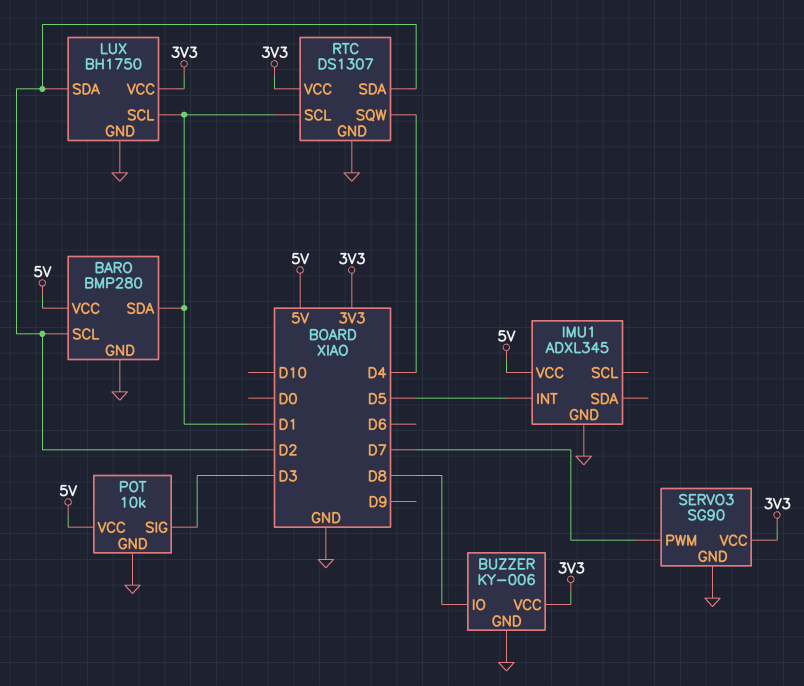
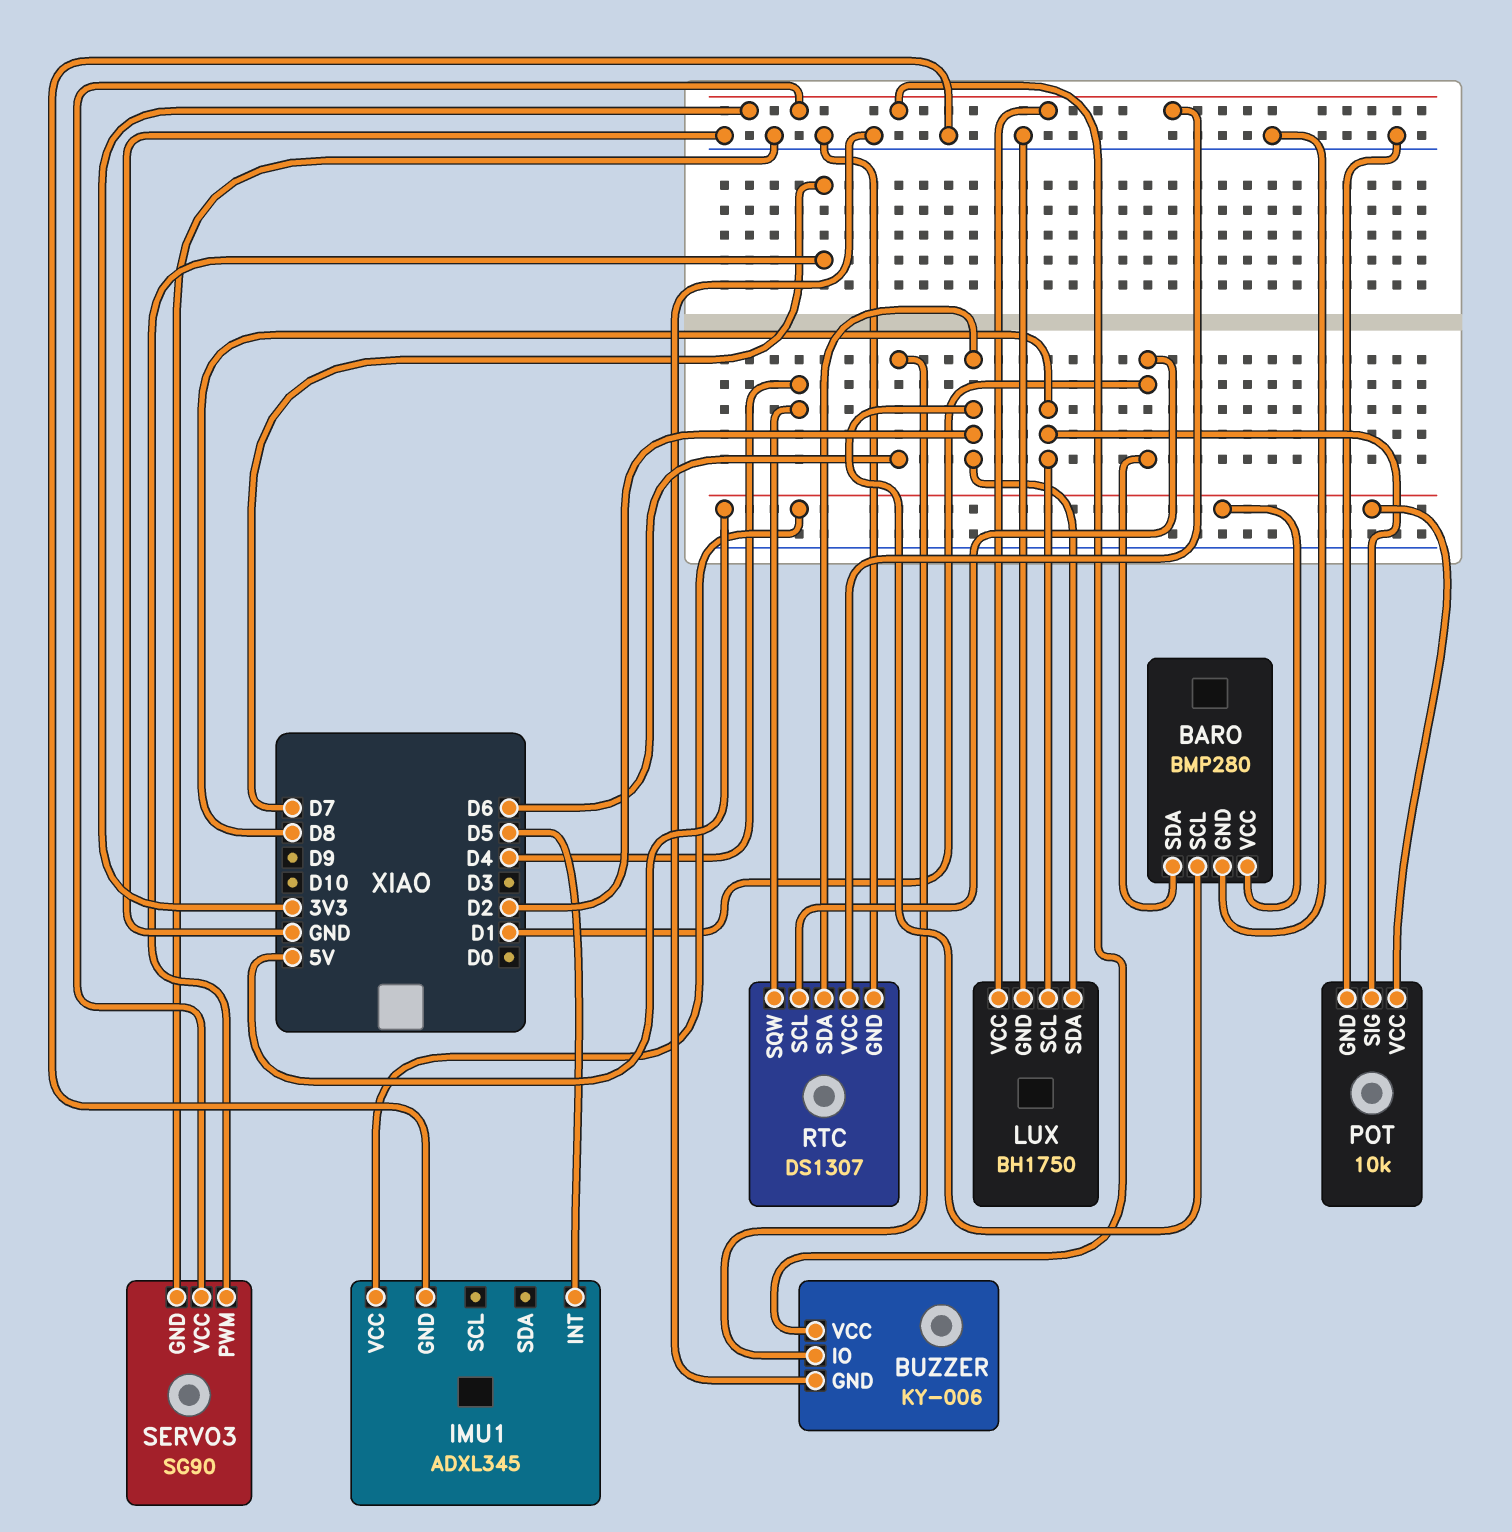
BUZZER pin IO: D8 -> D6
LUX pin SCL: D1 -> D8
POT pin SIG: D3 -> D8

